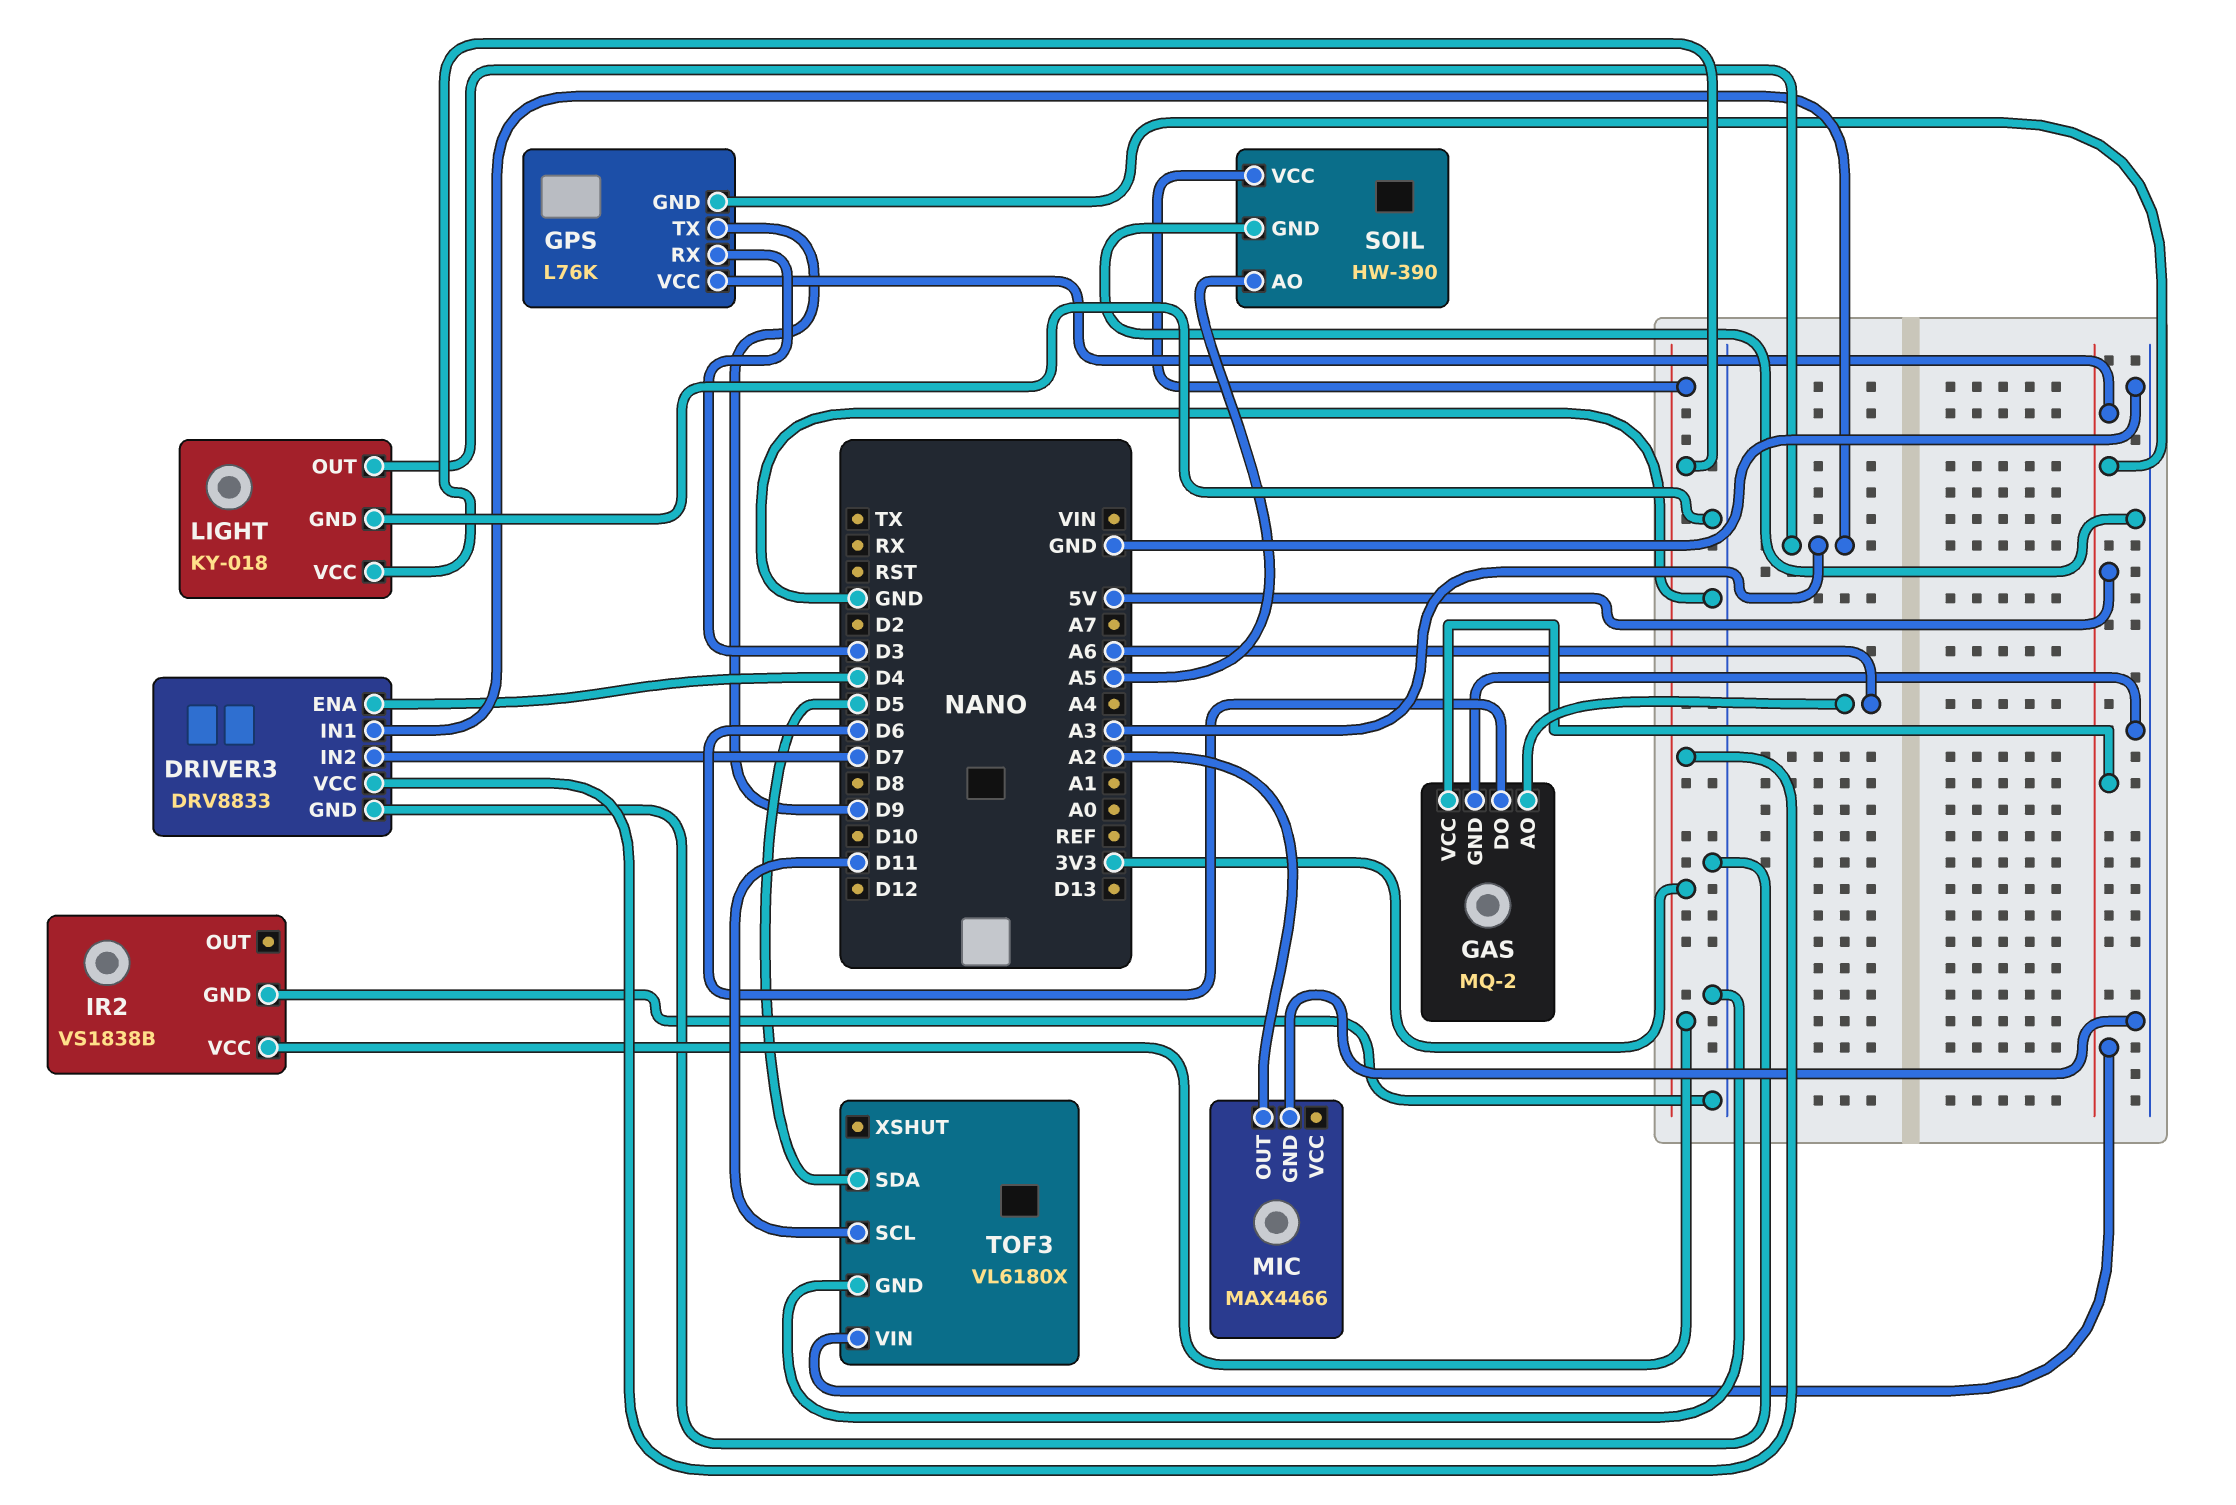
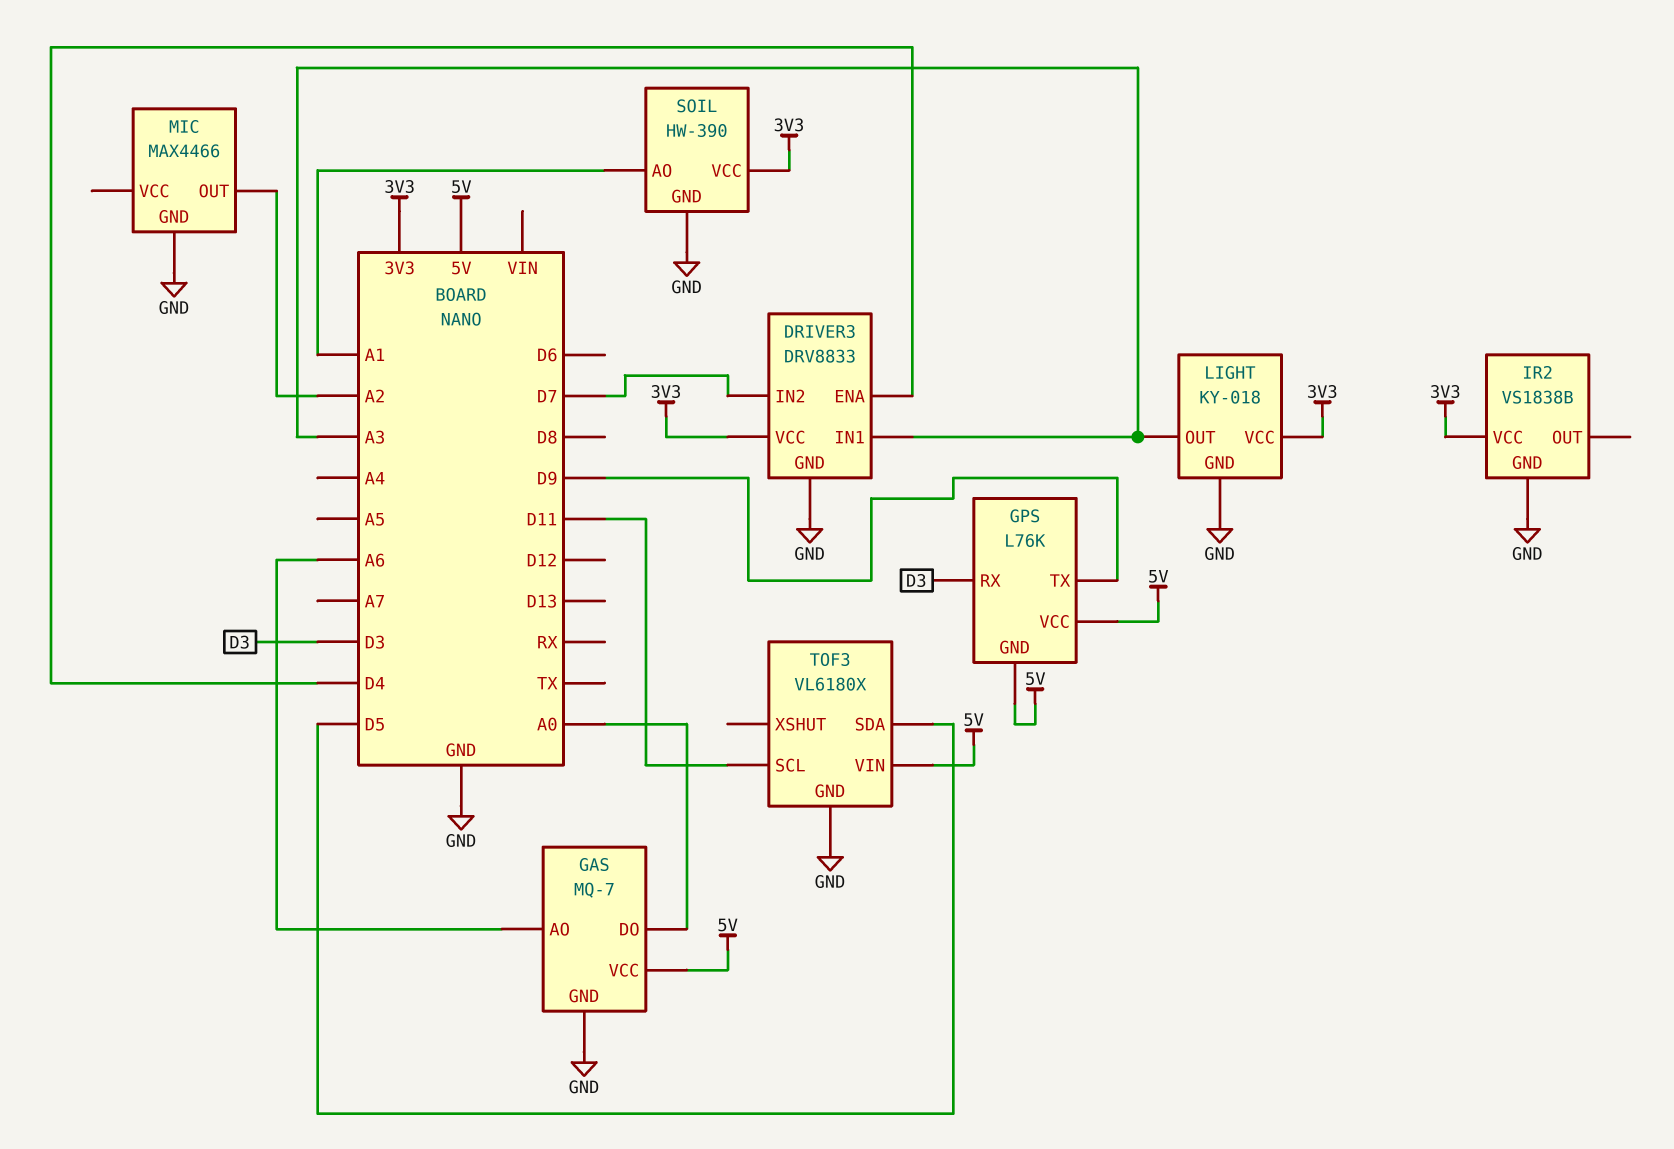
GAS: MQ-2 -> MQ-7
GAS pin DO: D6 -> A0
SOIL pin AO: A5 -> A1

